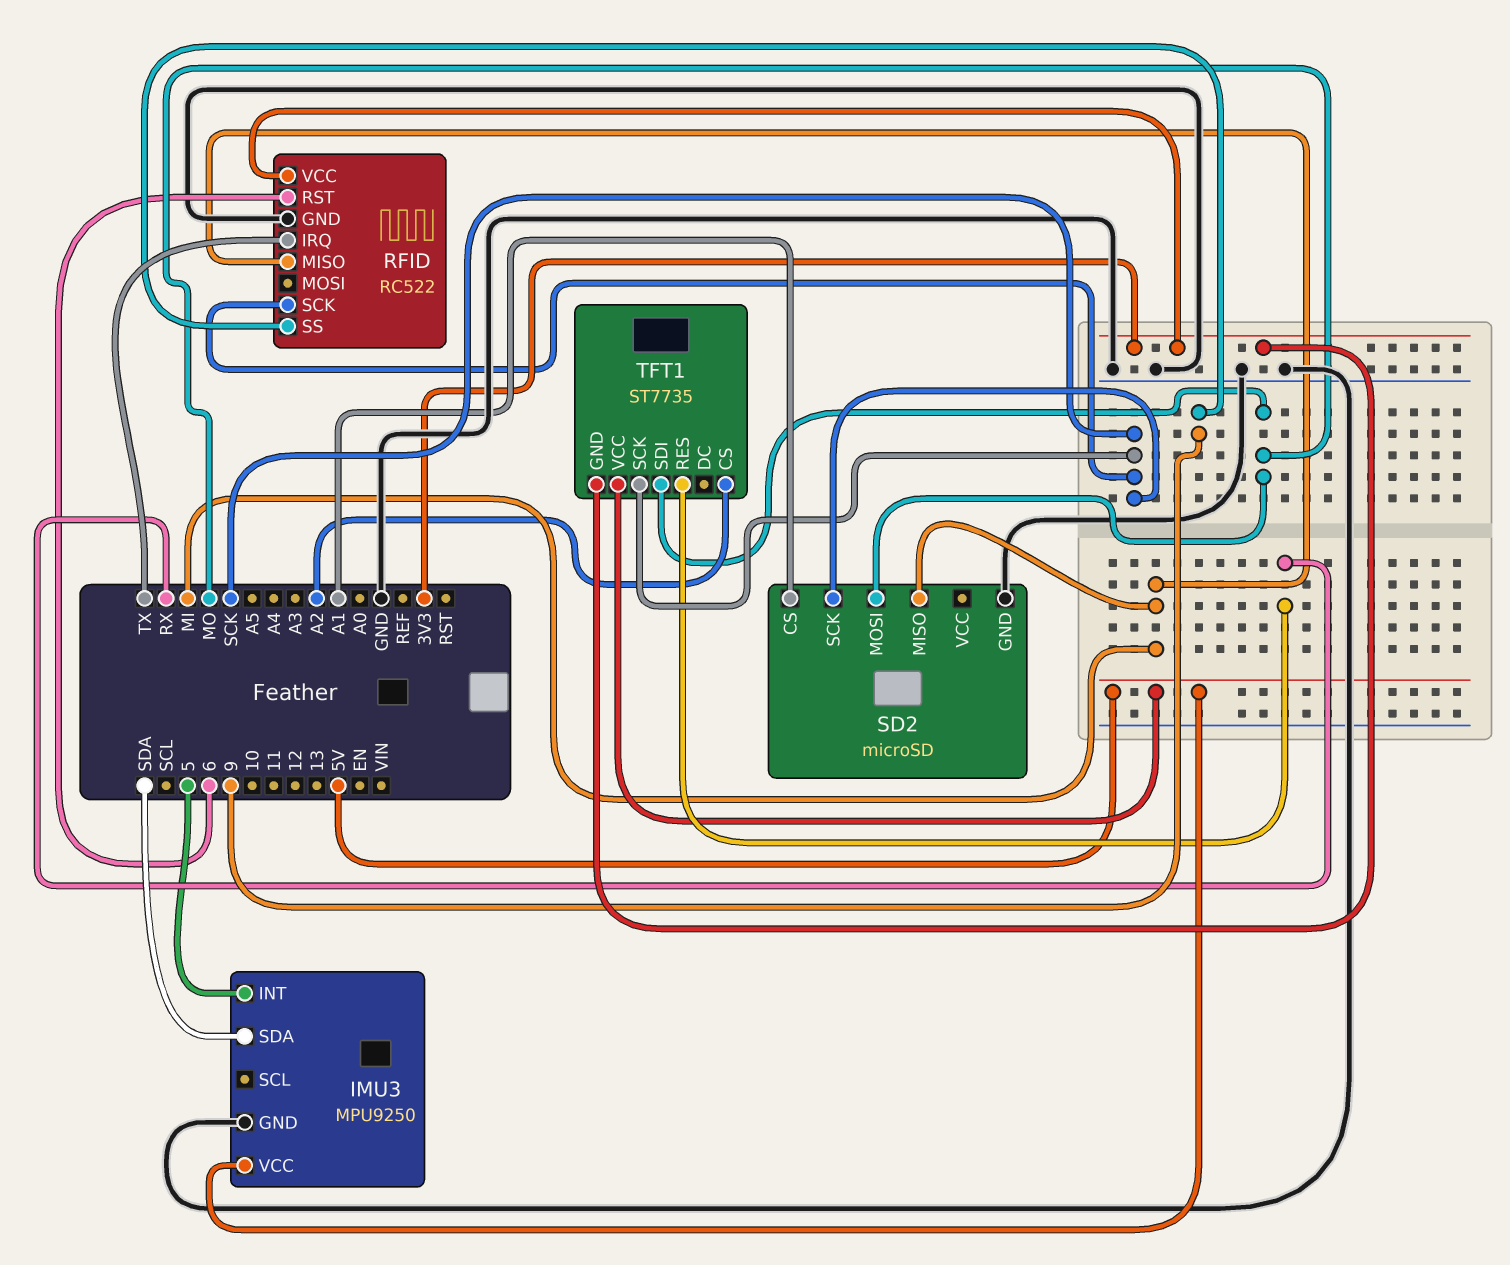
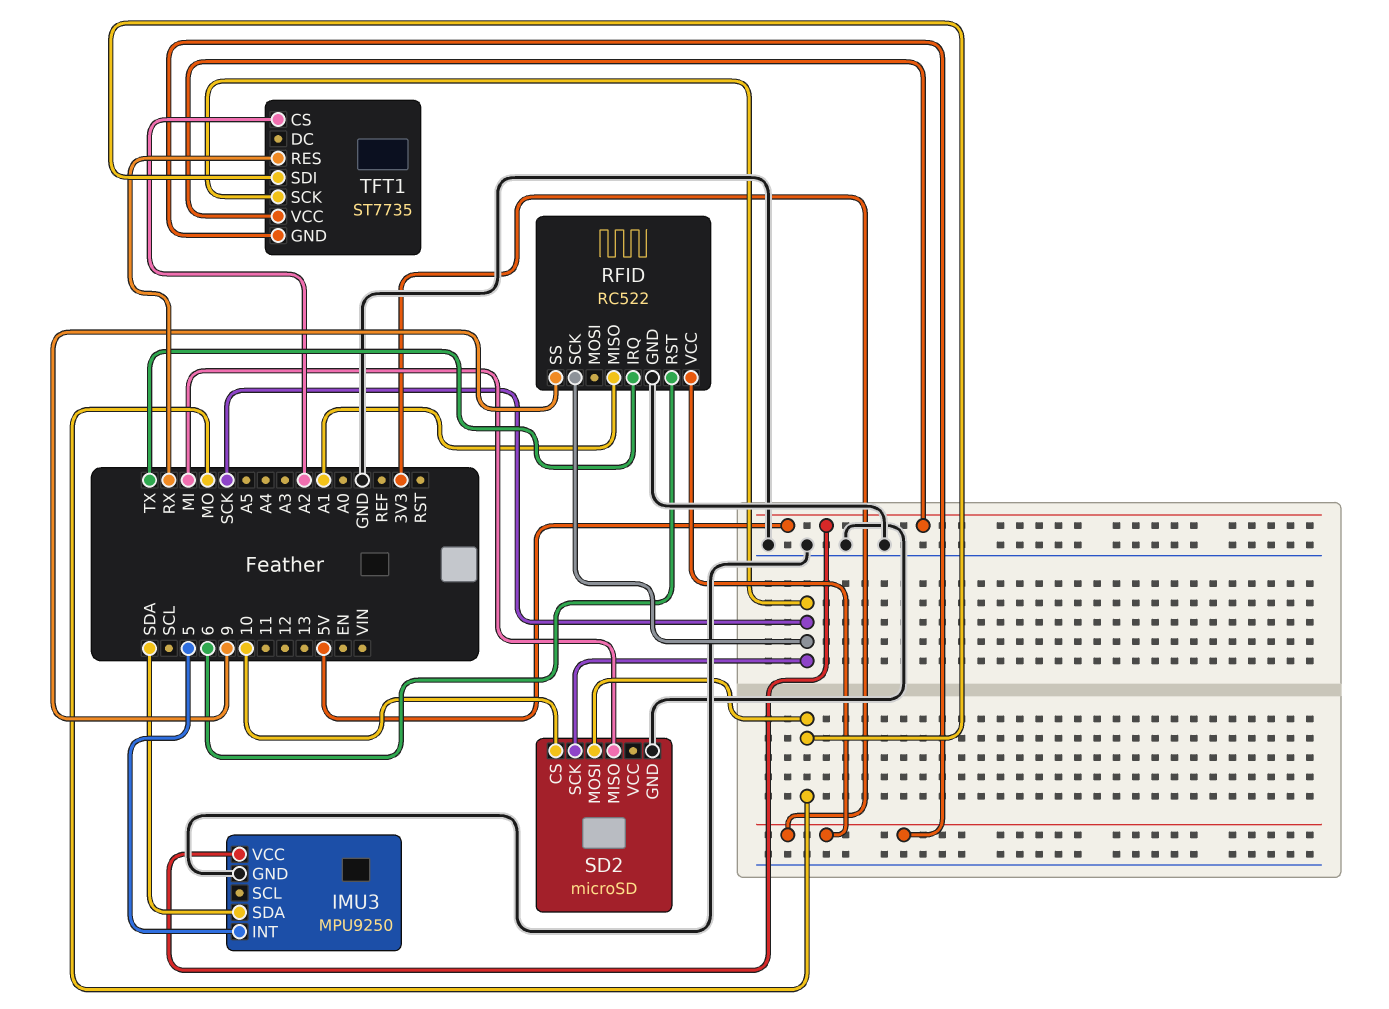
RFID pin MISO: MI -> A1
SD2 pin CS: A1 -> 10

